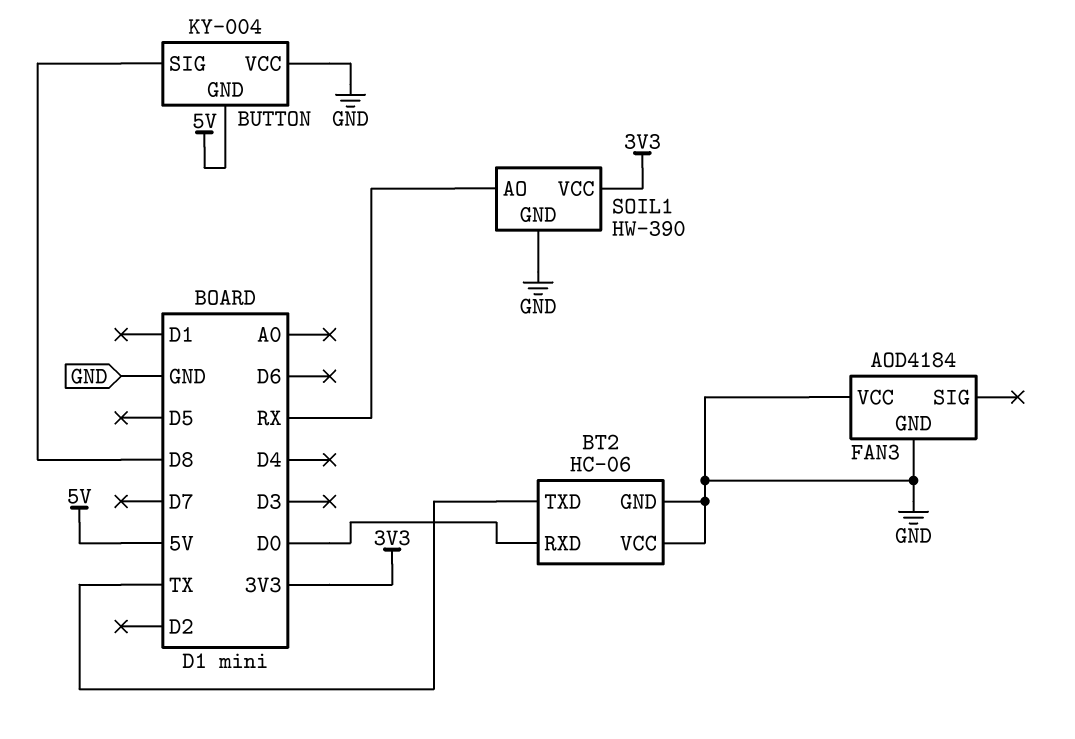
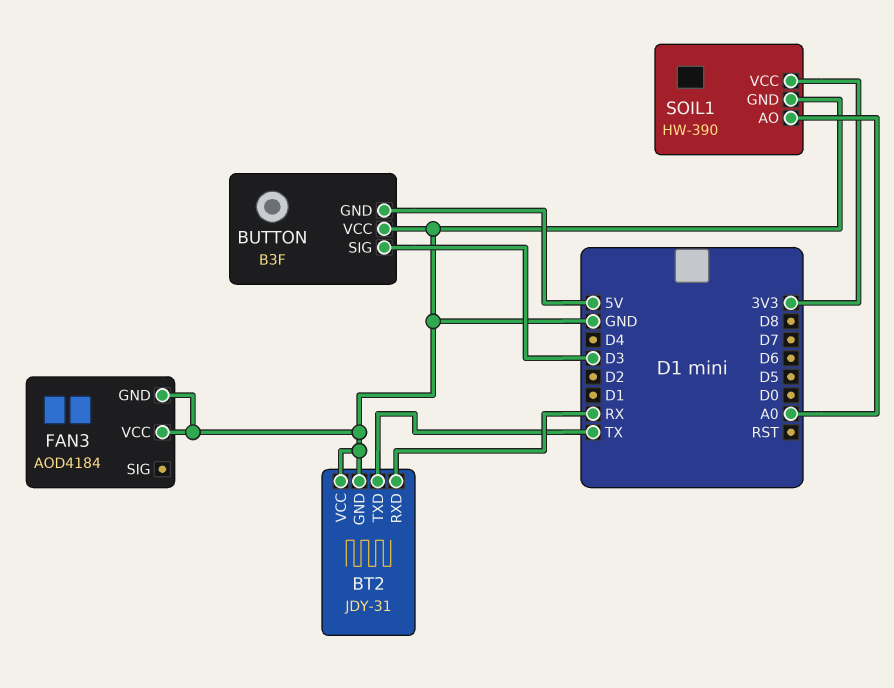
BT2: HC-06 -> JDY-31
BT2 pin RXD: D0 -> RX
BUTTON: KY-004 -> B3F
BUTTON pin SIG: D8 -> D3
SOIL1 pin AO: RX -> A0

